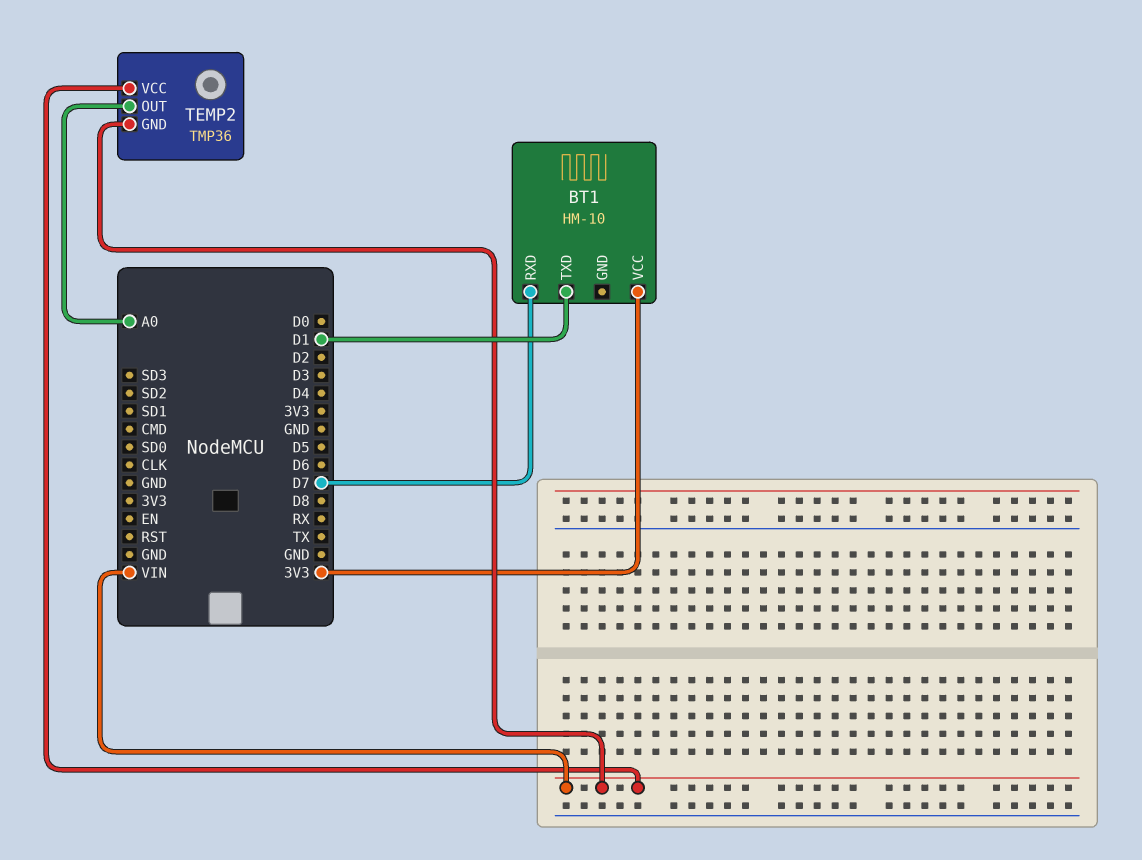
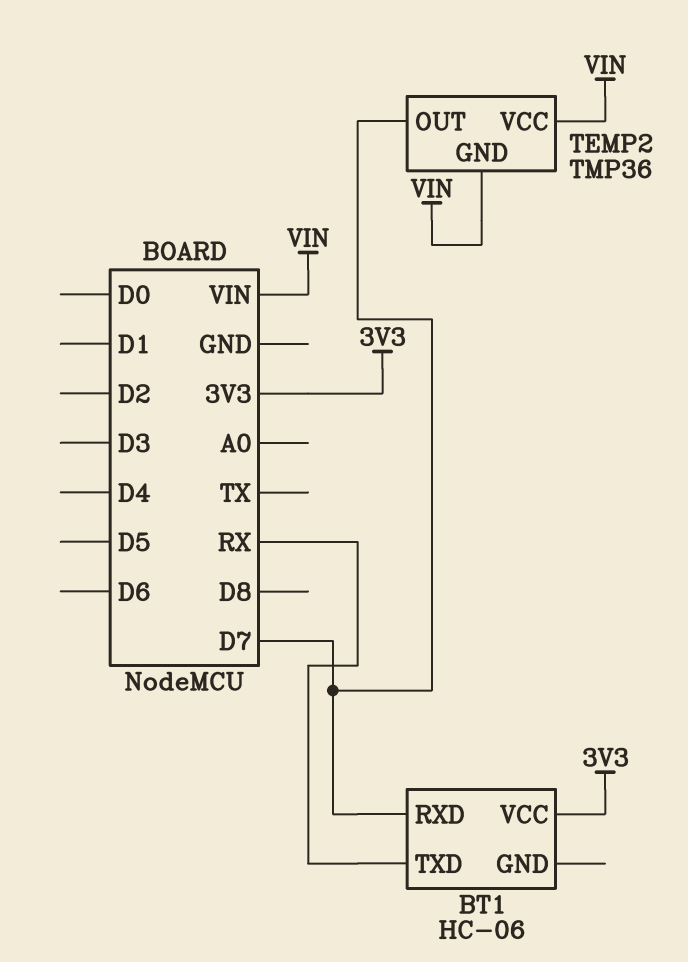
BT1: HM-10 -> HC-06
BT1 pin TXD: D1 -> RX
TEMP2 pin OUT: A0 -> D7

